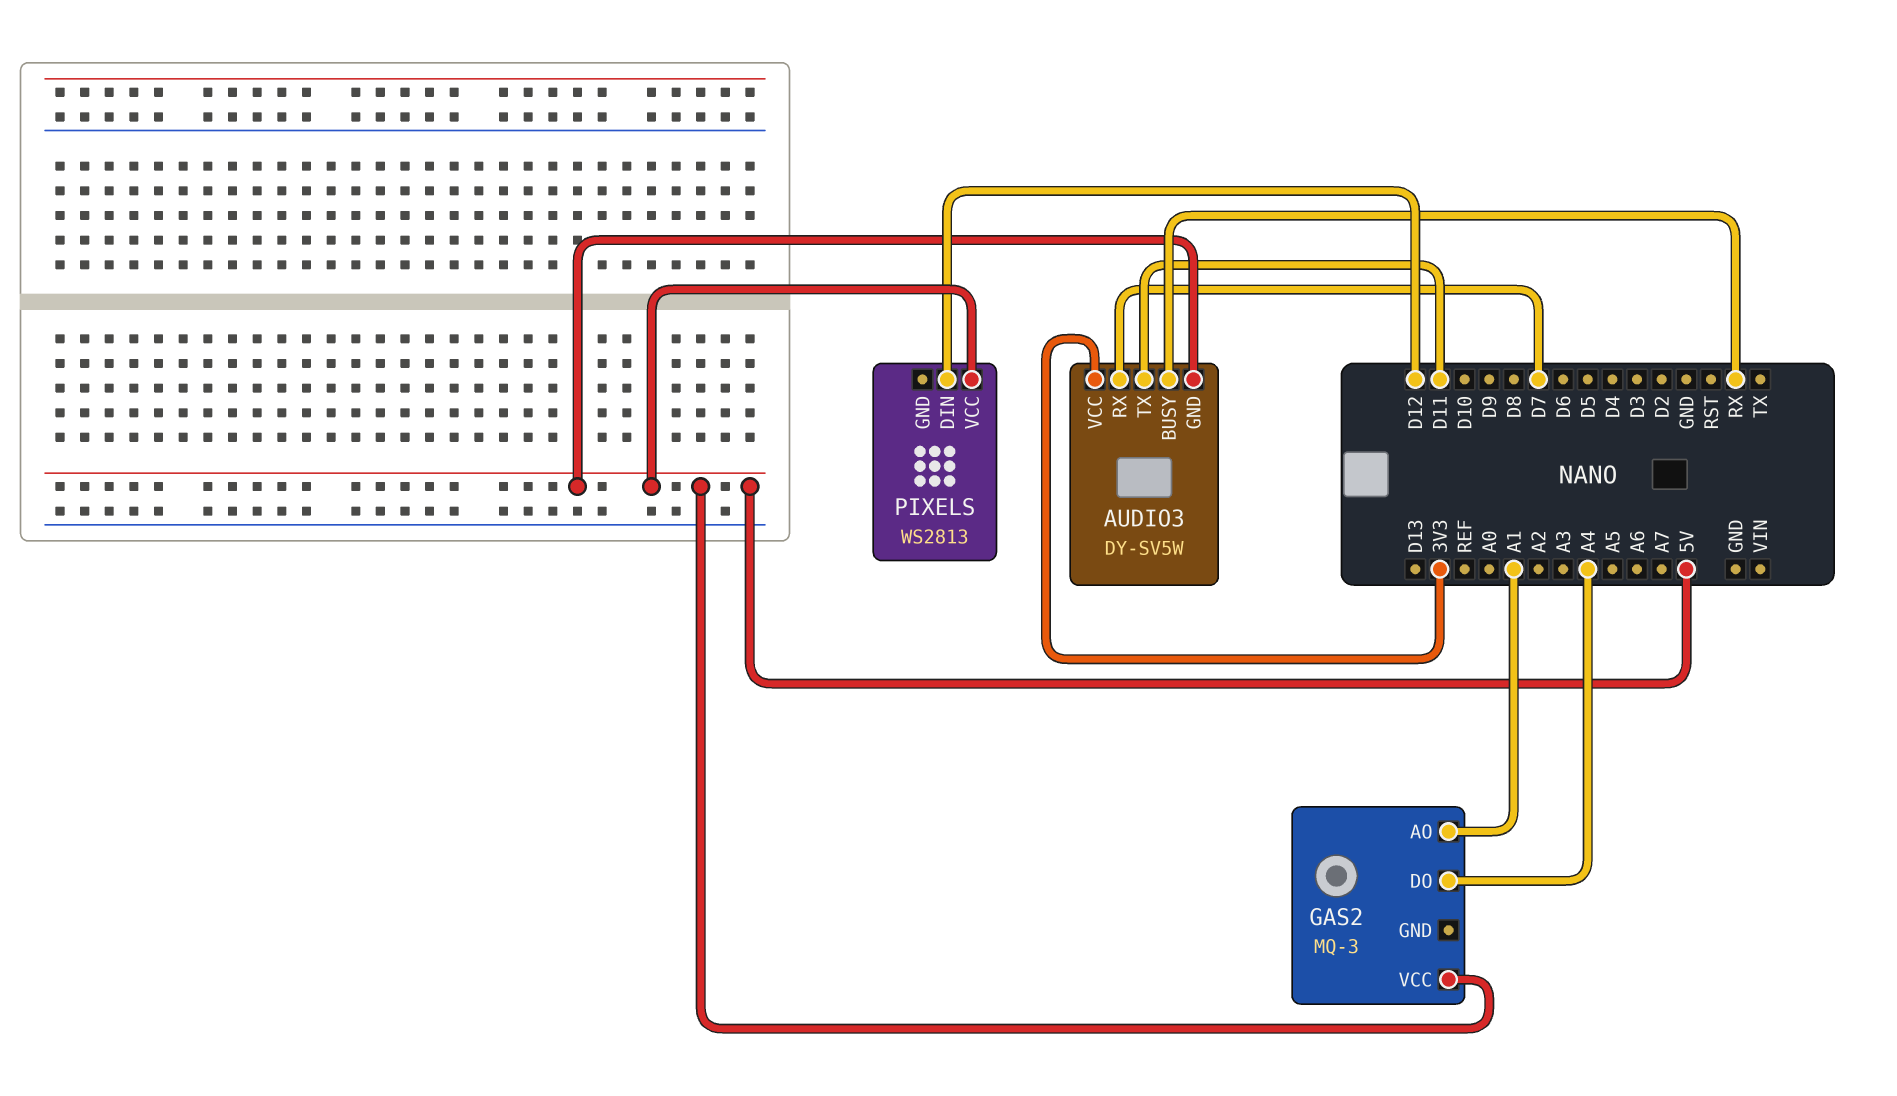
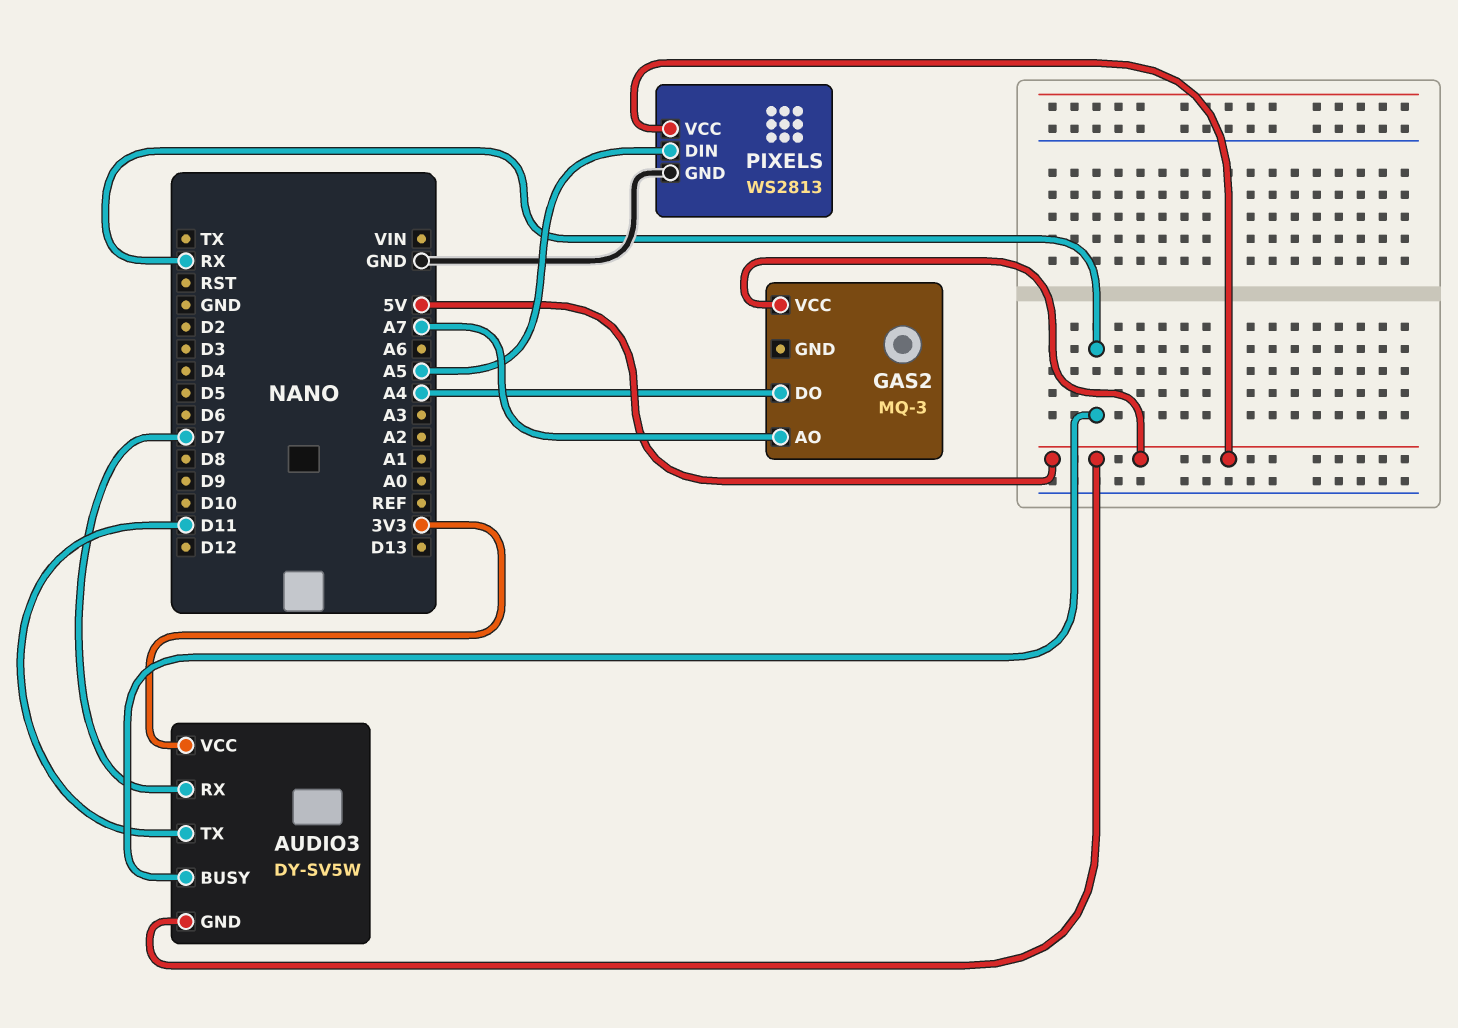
GAS2 pin AO: A1 -> A7
PIXELS pin DIN: D12 -> A5
PIXELS pin GND: none -> GND

